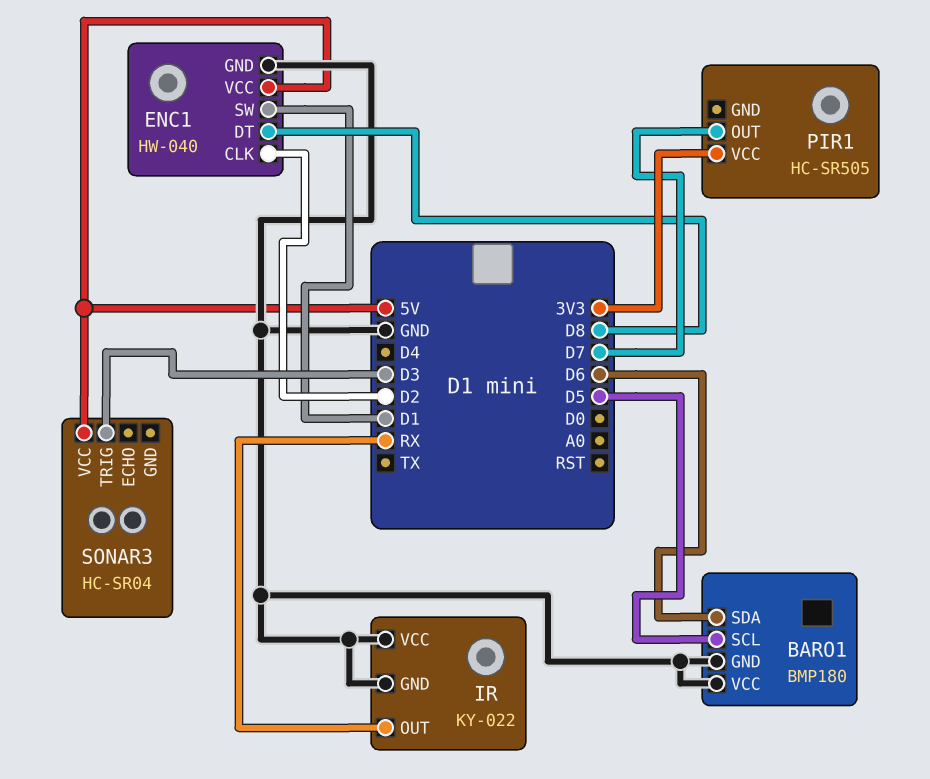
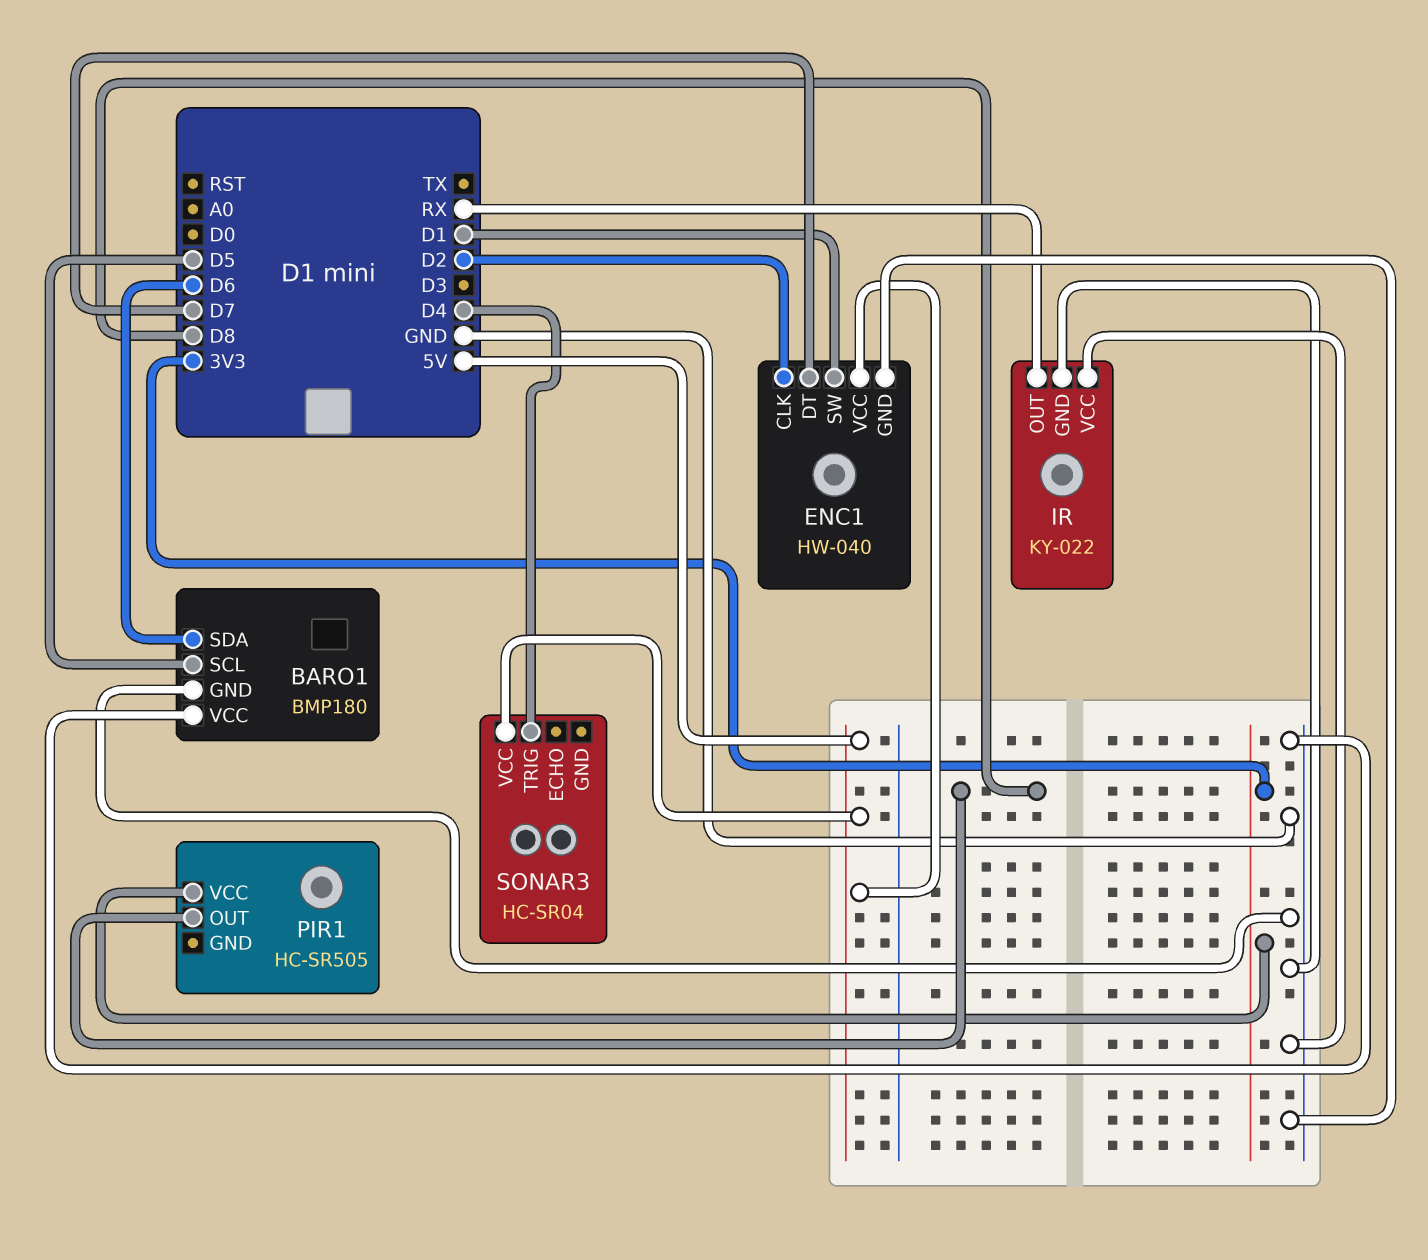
ENC1 pin DT: D8 -> D7
PIR1 pin OUT: D7 -> D8
SONAR3 pin TRIG: D3 -> D4

